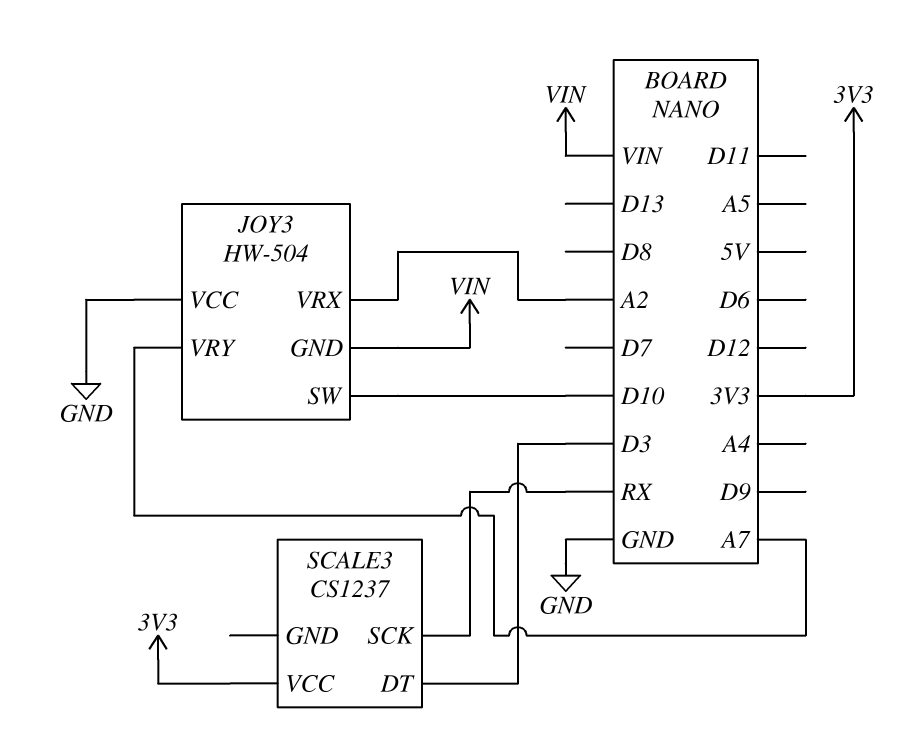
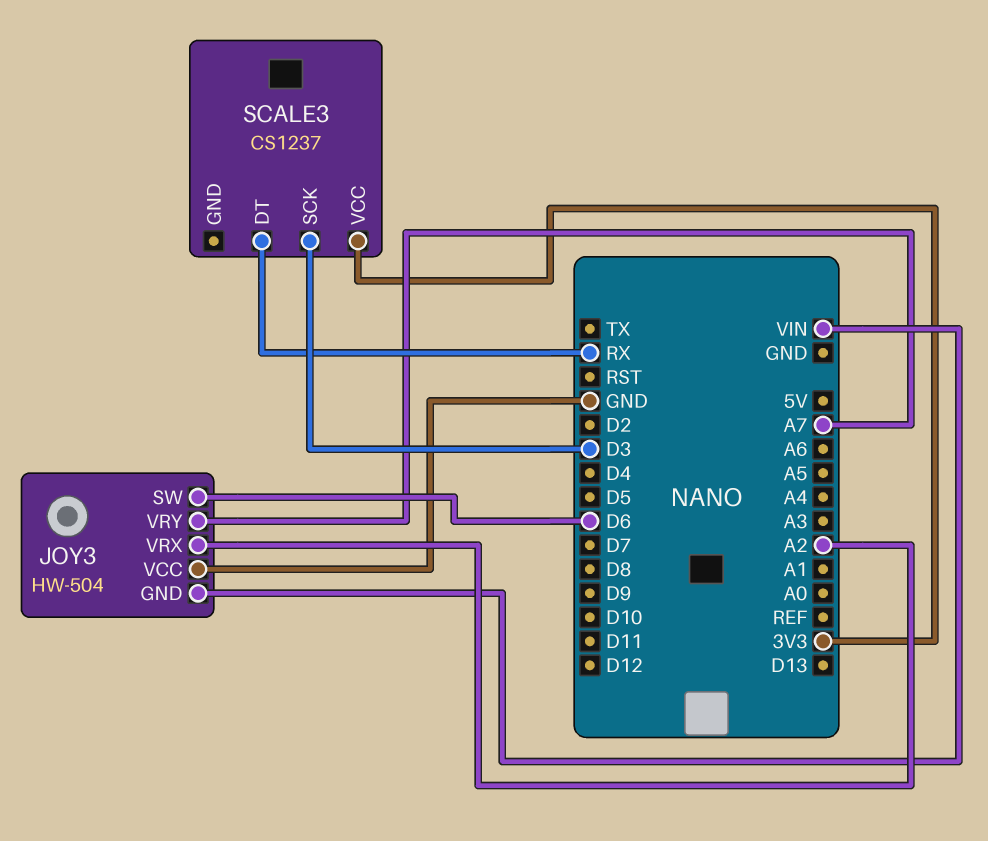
JOY3 pin SW: D10 -> D6
SCALE3 pin DT: D3 -> RX
SCALE3 pin SCK: RX -> D3

